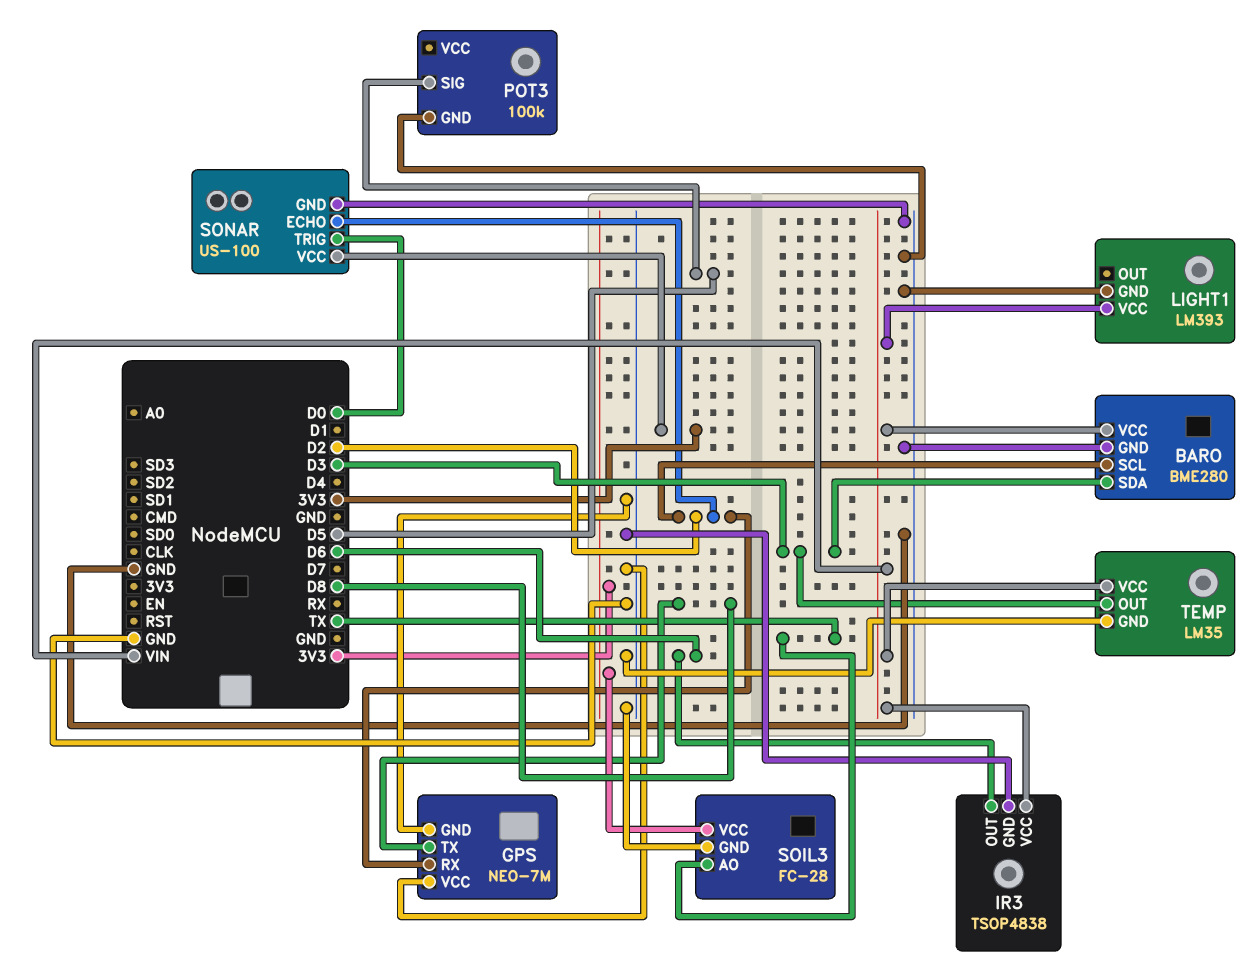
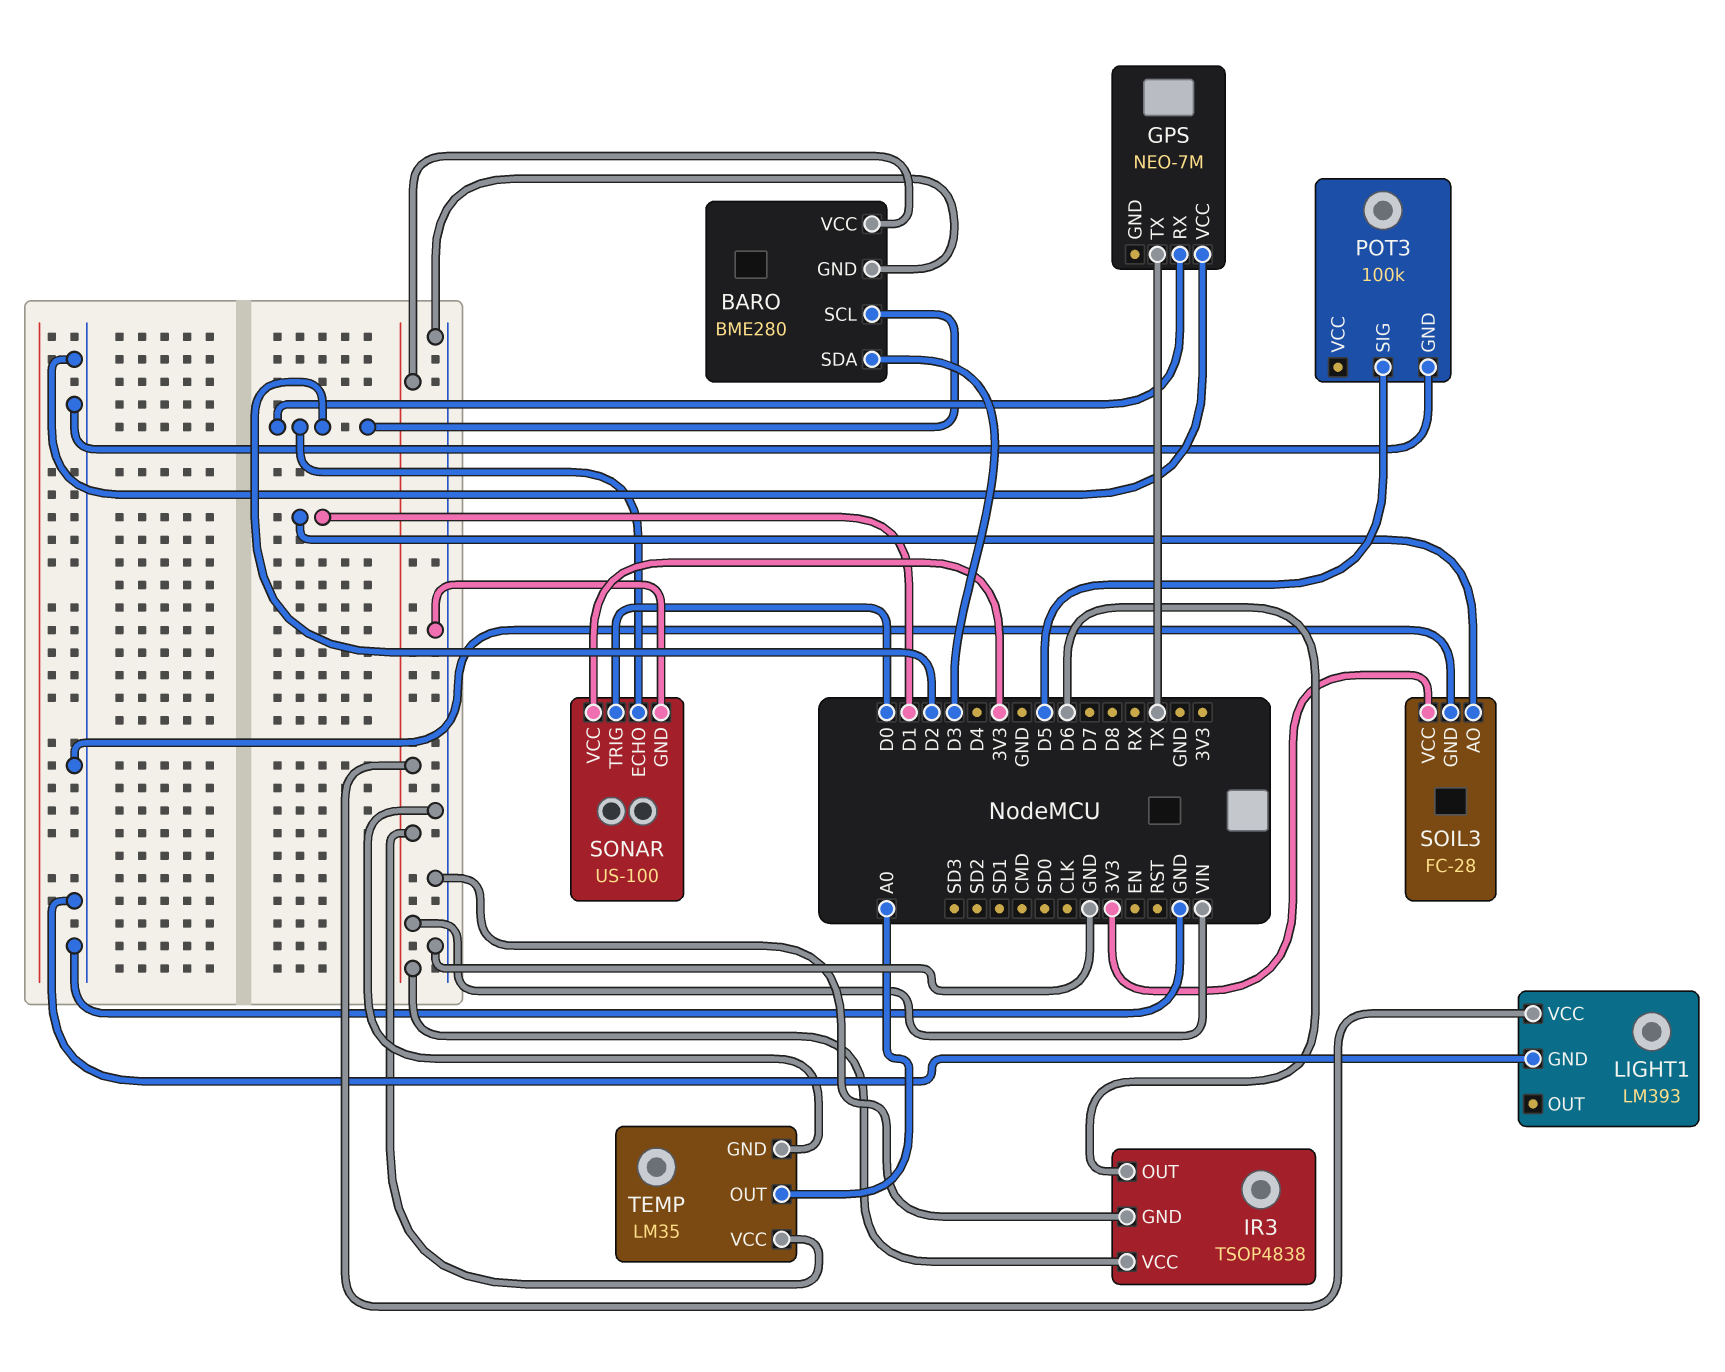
GPS pin GND: GND -> none
GPS pin TX: D8 -> TX
SOIL3 pin AO: TX -> D1
TEMP pin OUT: D3 -> A0

